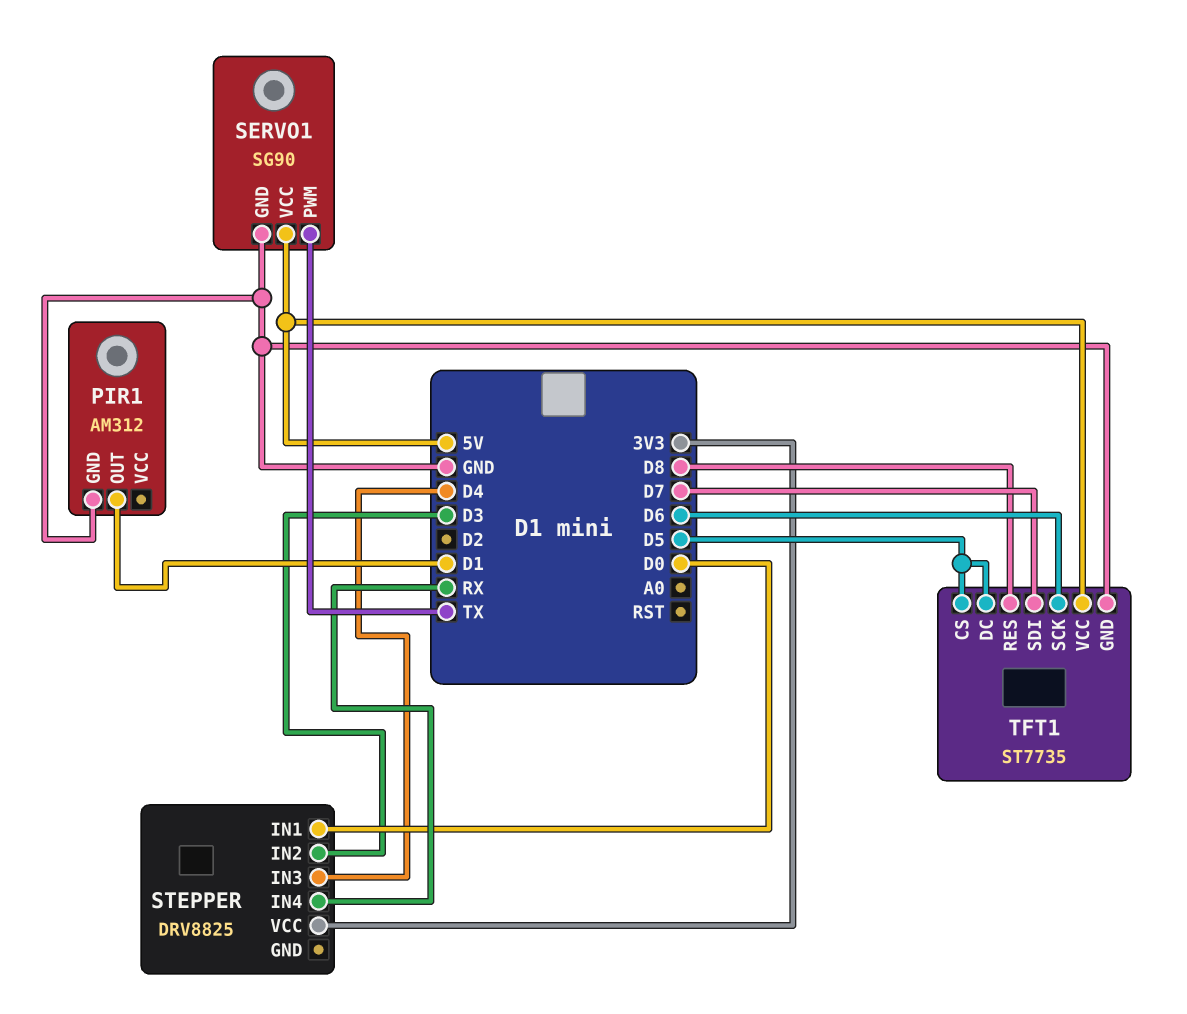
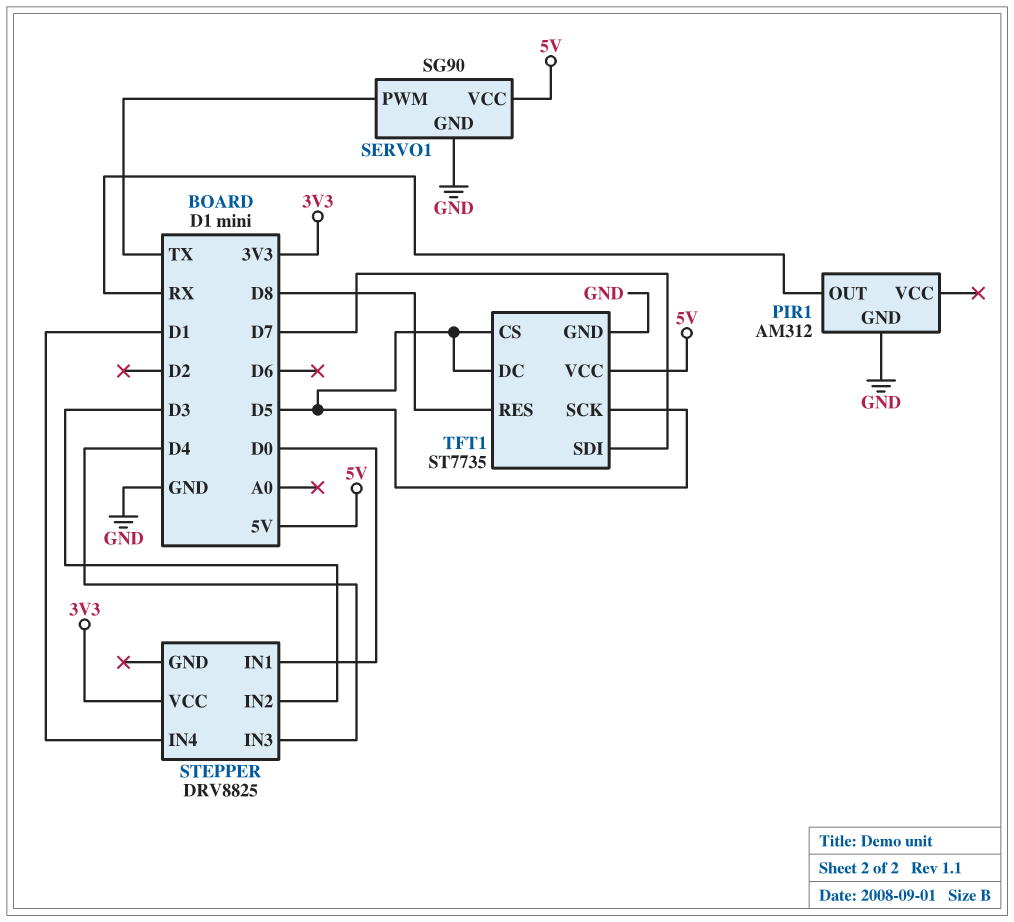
PIR1 pin OUT: D1 -> RX
STEPPER pin IN4: RX -> D1
TFT1 pin SCK: D6 -> D5

